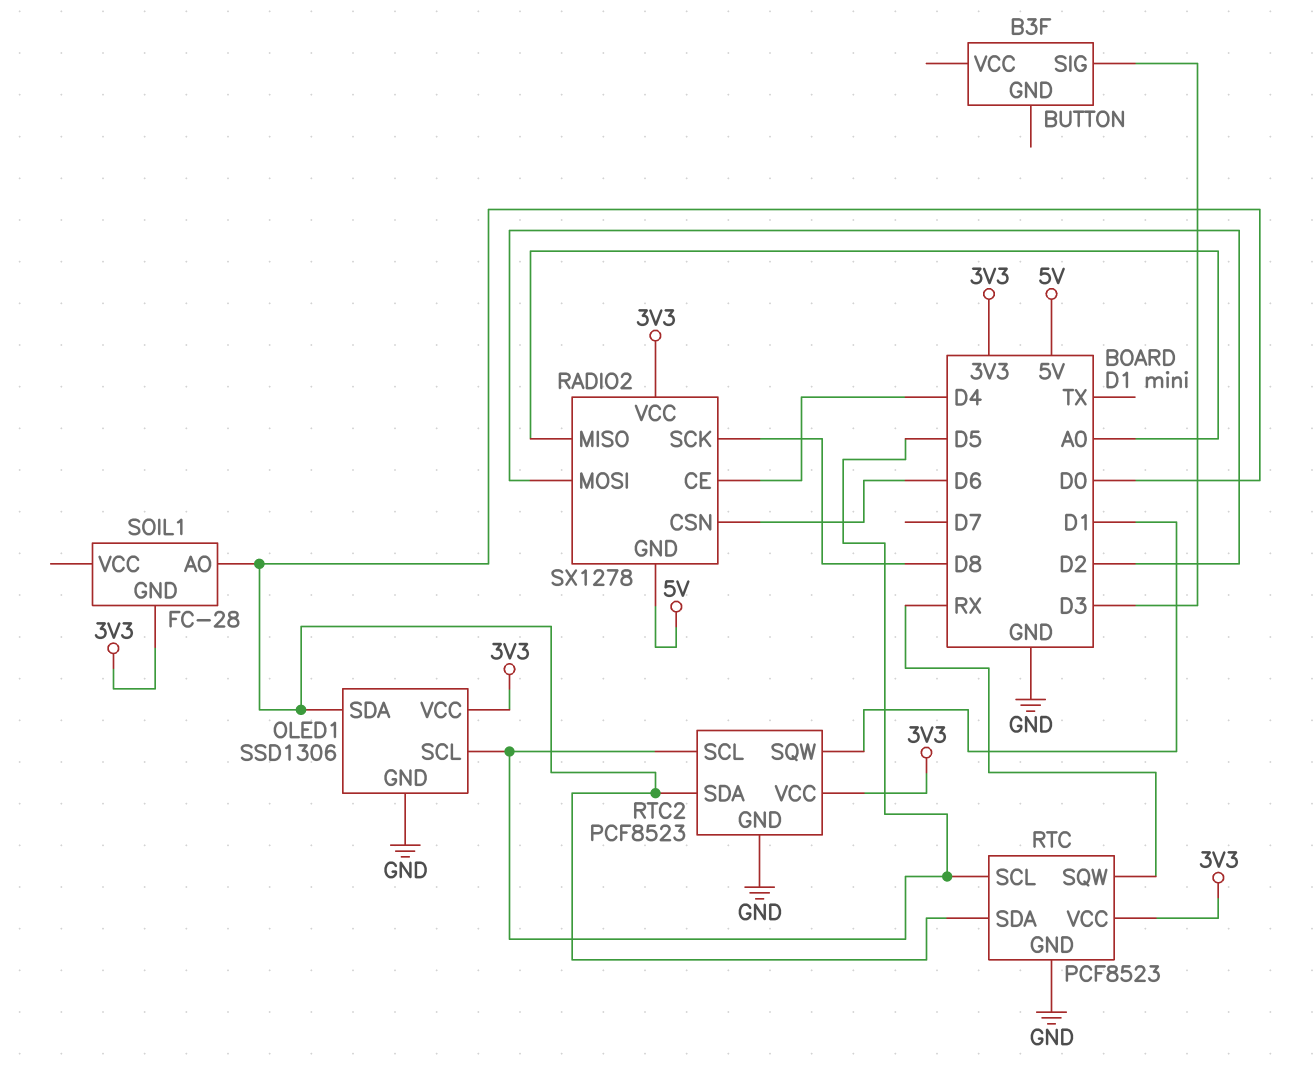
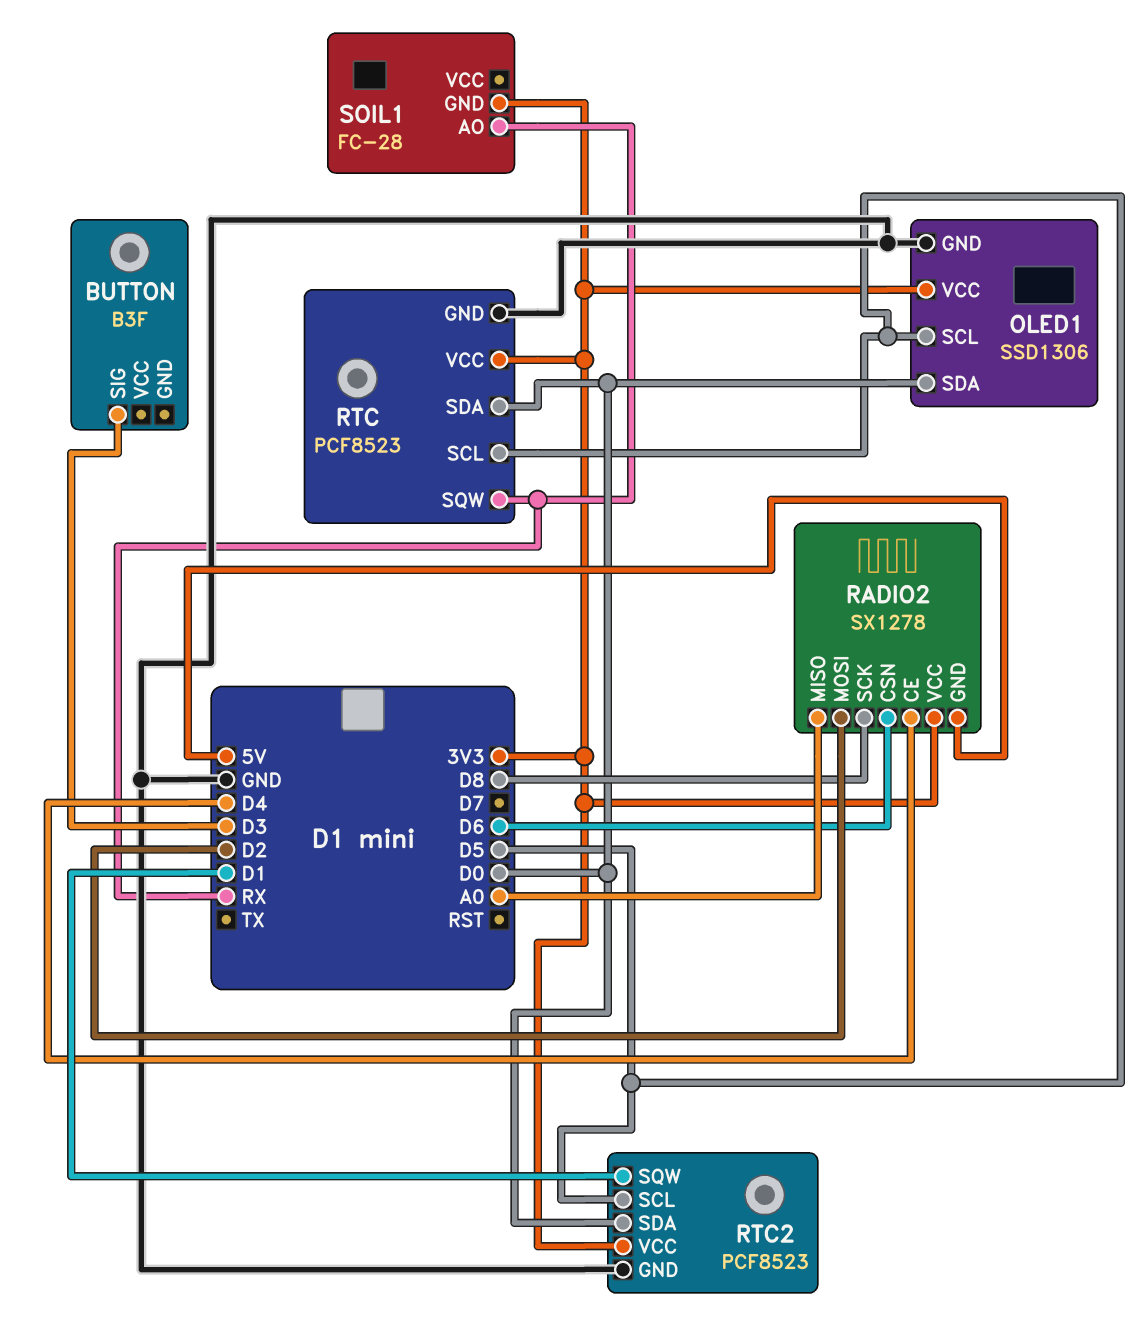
SOIL1 pin AO: D0 -> RX

